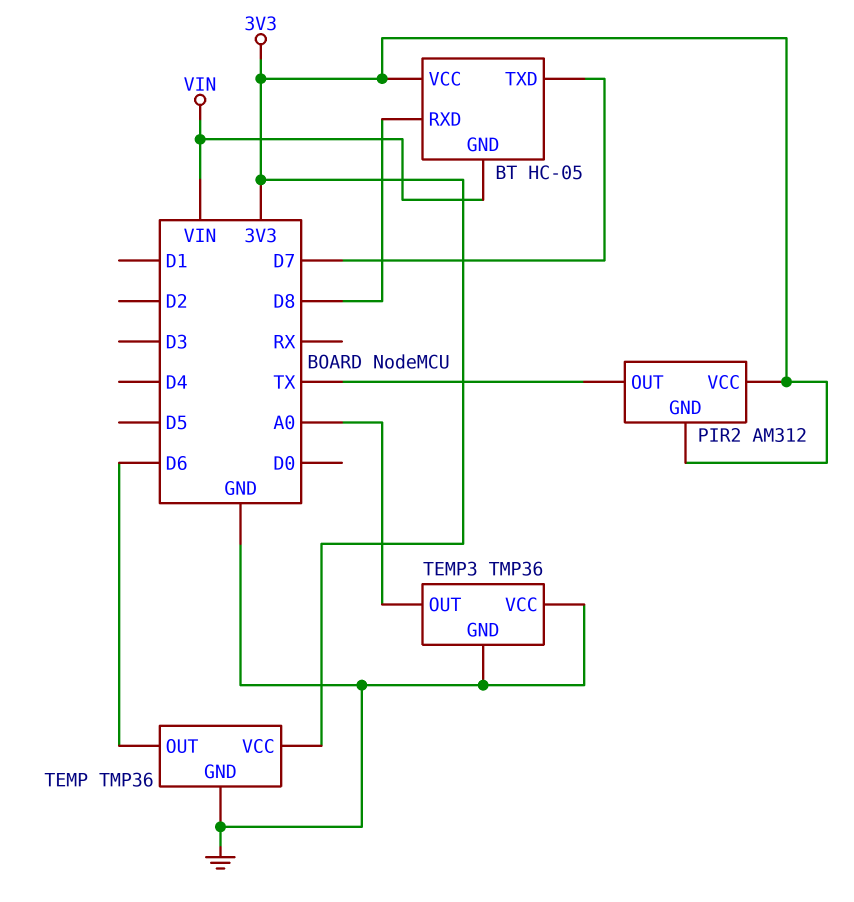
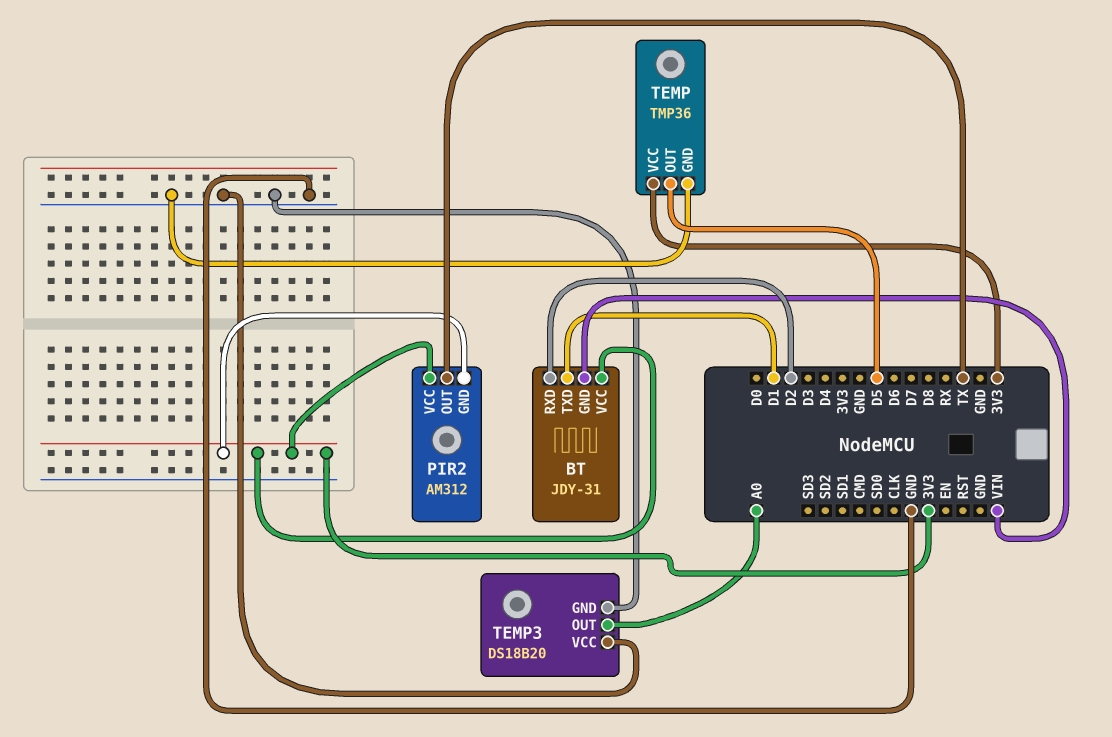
BT: HC-05 -> JDY-31
BT pin RXD: D8 -> D2
BT pin TXD: D7 -> D1
TEMP pin OUT: D6 -> D5
TEMP3: TMP36 -> DS18B20

